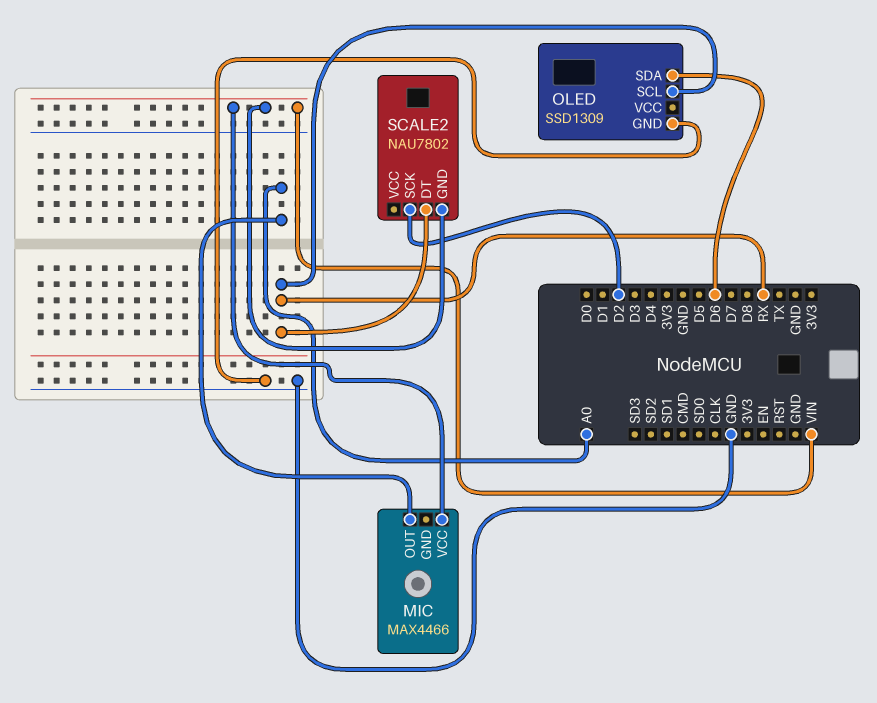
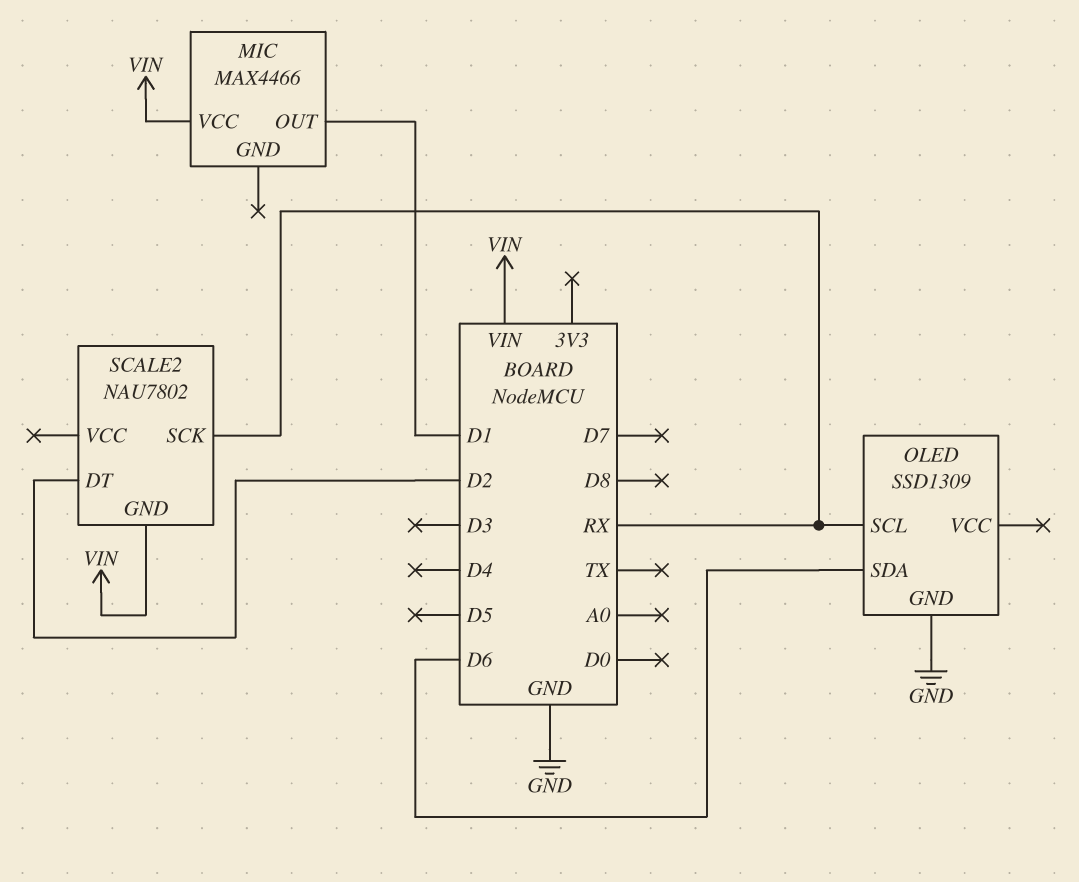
MIC pin OUT: A0 -> D1
SCALE2 pin DT: RX -> D2
SCALE2 pin SCK: D2 -> RX

